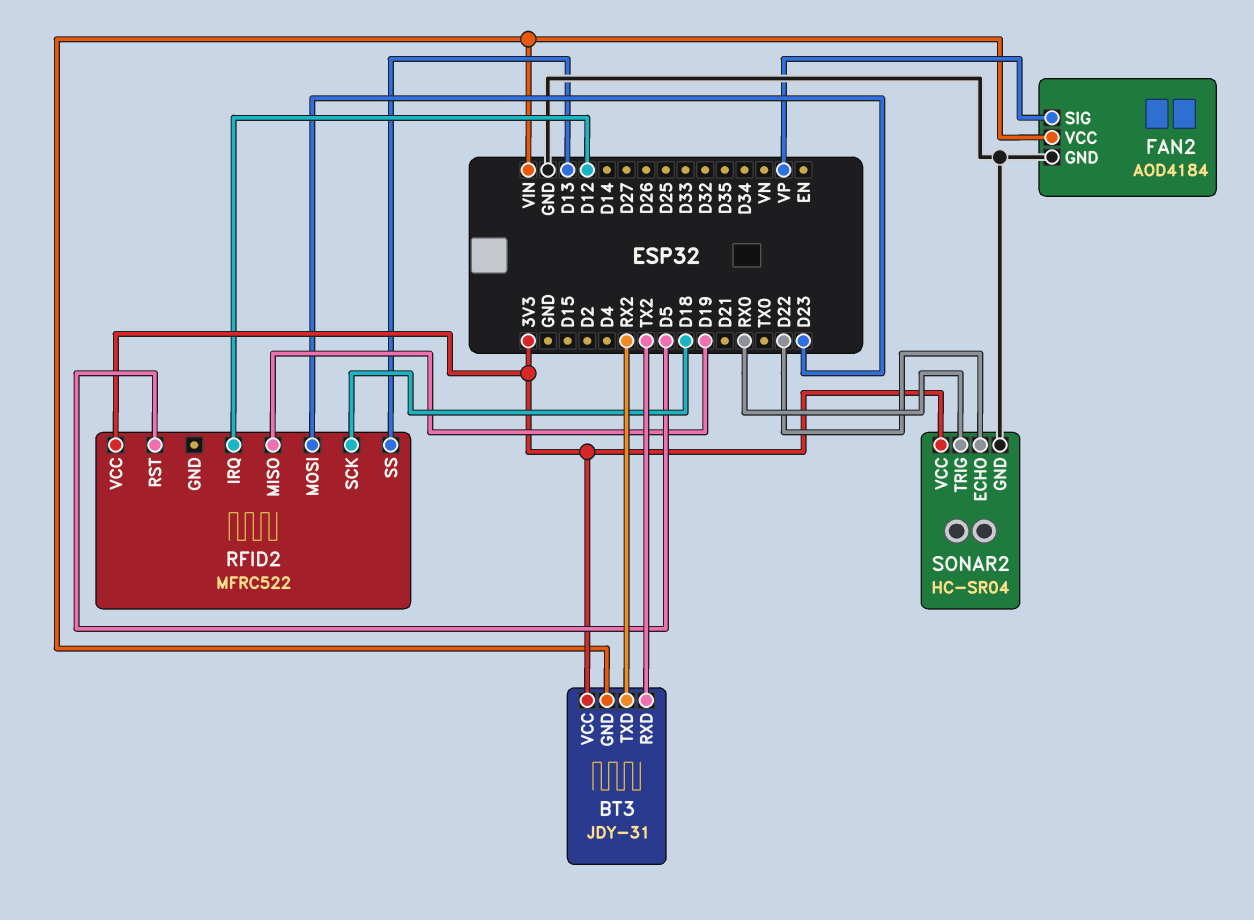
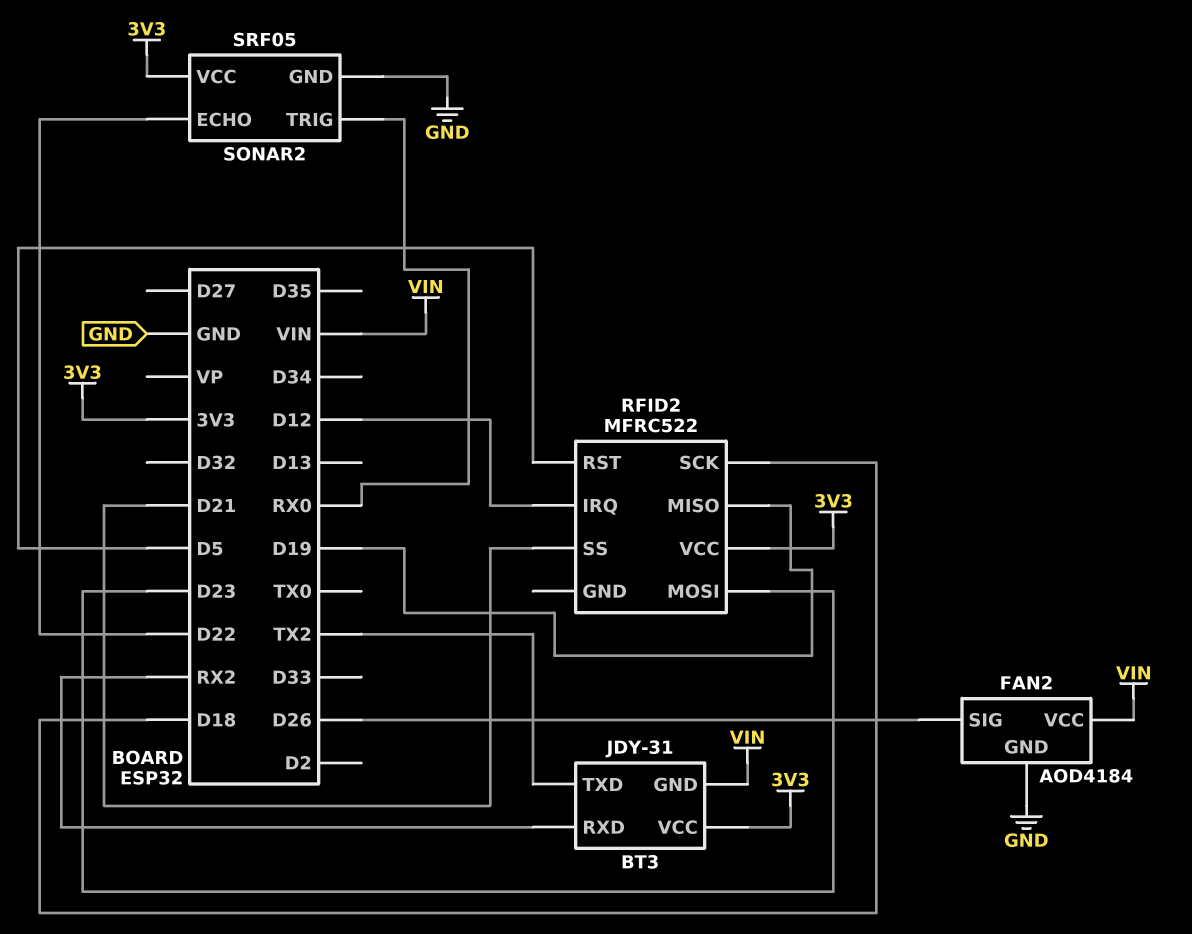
BT3 pin RXD: TX2 -> RX2
BT3 pin TXD: RX2 -> TX2
FAN2 pin SIG: VP -> D26
RFID2 pin SS: D13 -> D21
SONAR2: HC-SR04 -> SRF05

